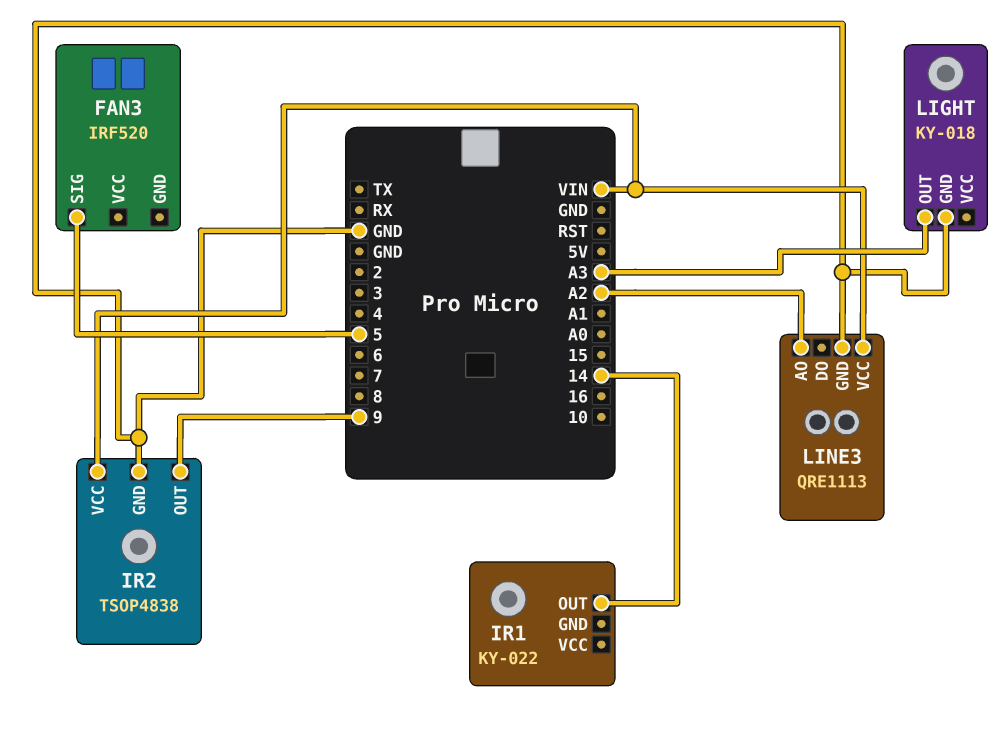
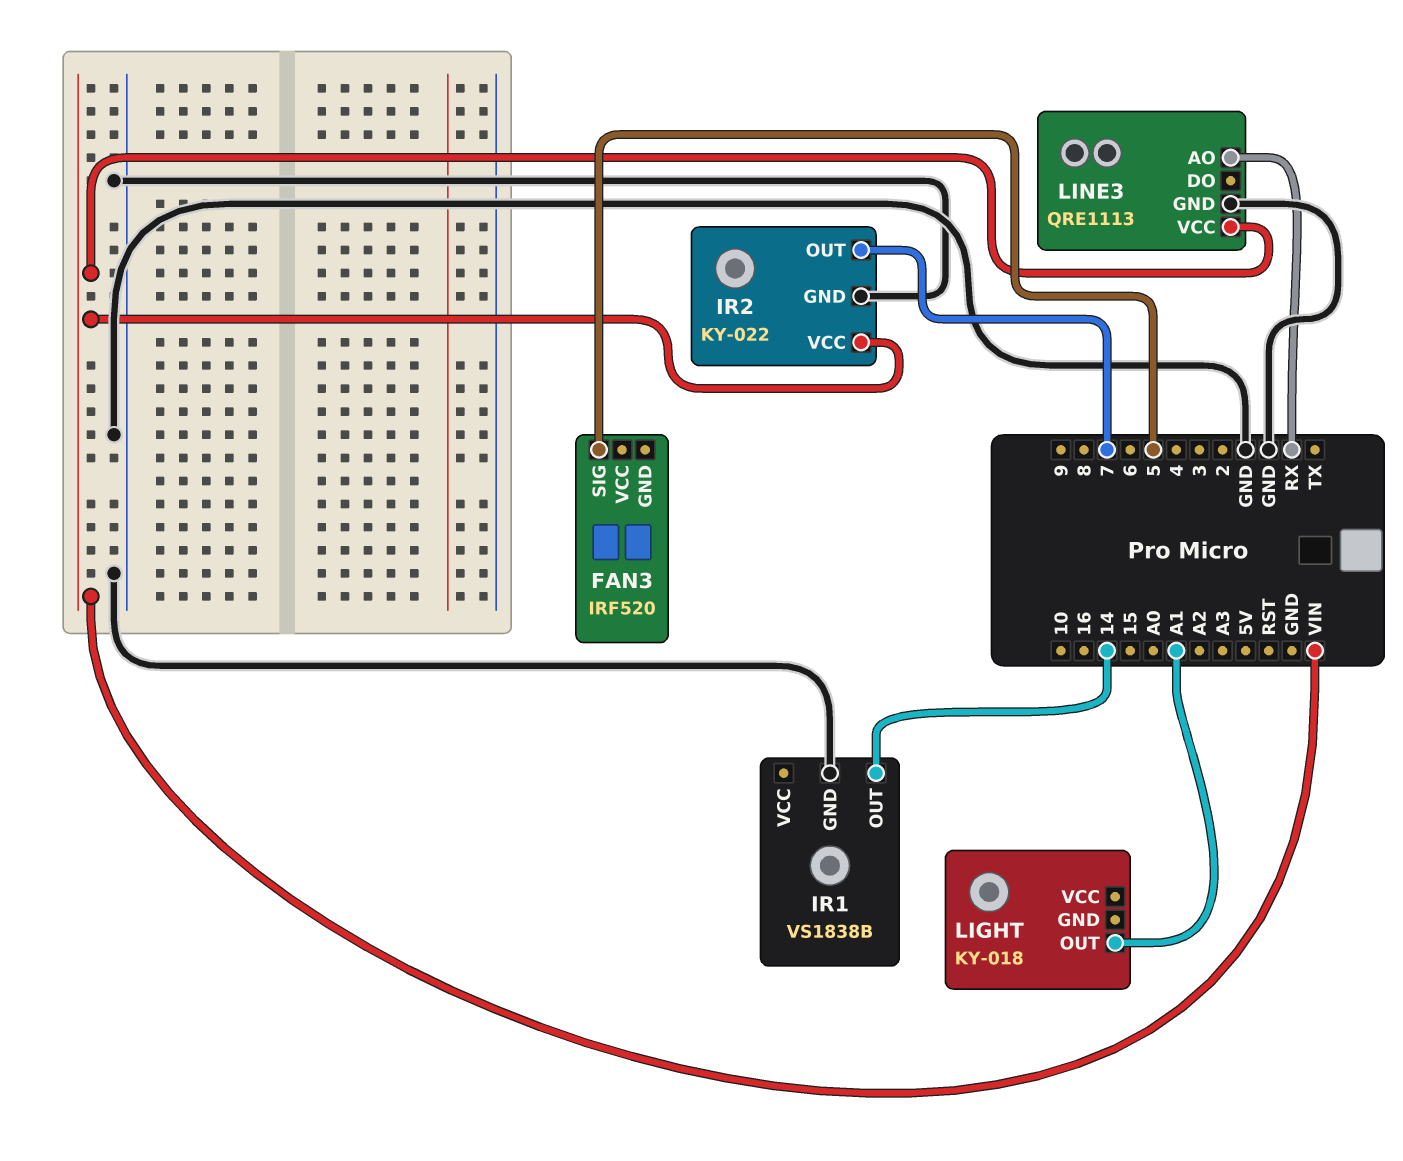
IR1: KY-022 -> VS1838B
IR1 pin GND: none -> GND
IR2: TSOP4838 -> KY-022
IR2 pin OUT: 9 -> 7
LIGHT pin GND: GND -> none
LIGHT pin OUT: A3 -> A1
LINE3 pin AO: A2 -> RX

